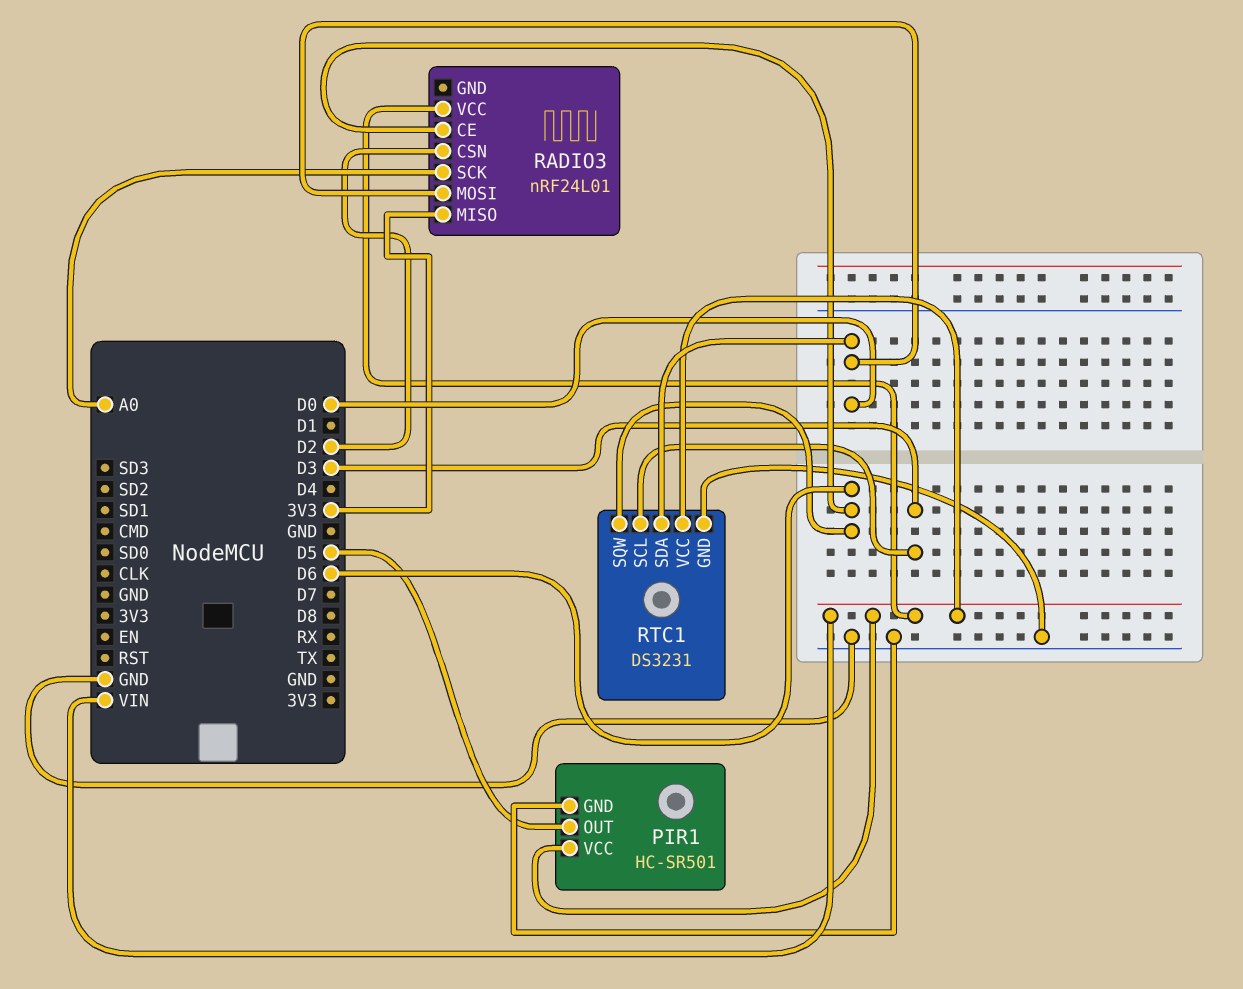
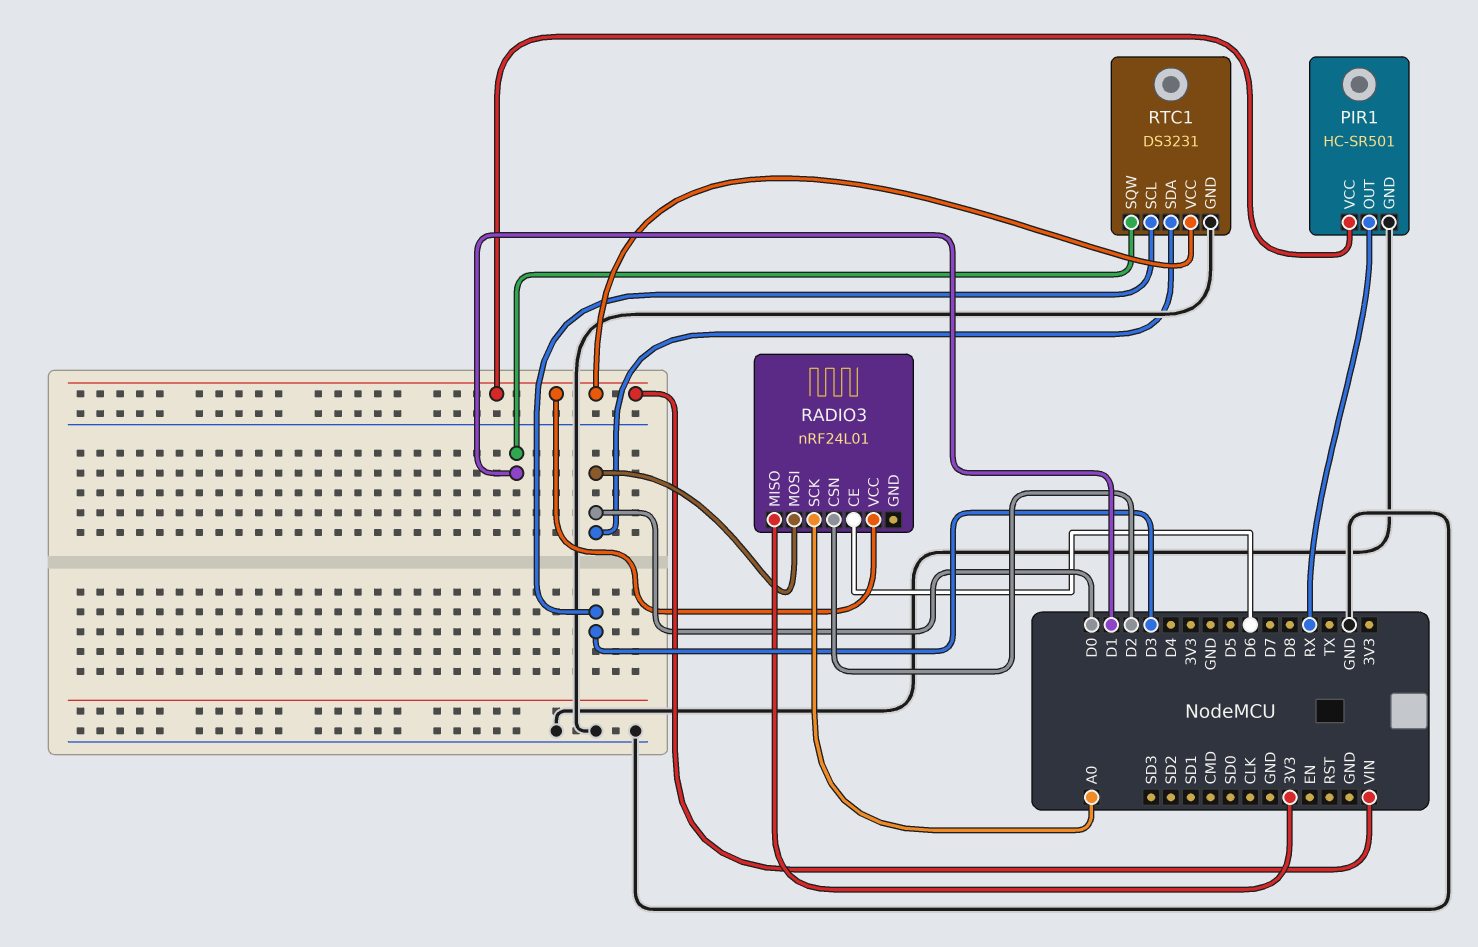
PIR1 pin OUT: D5 -> RX
RTC1 pin SQW: D6 -> D1

